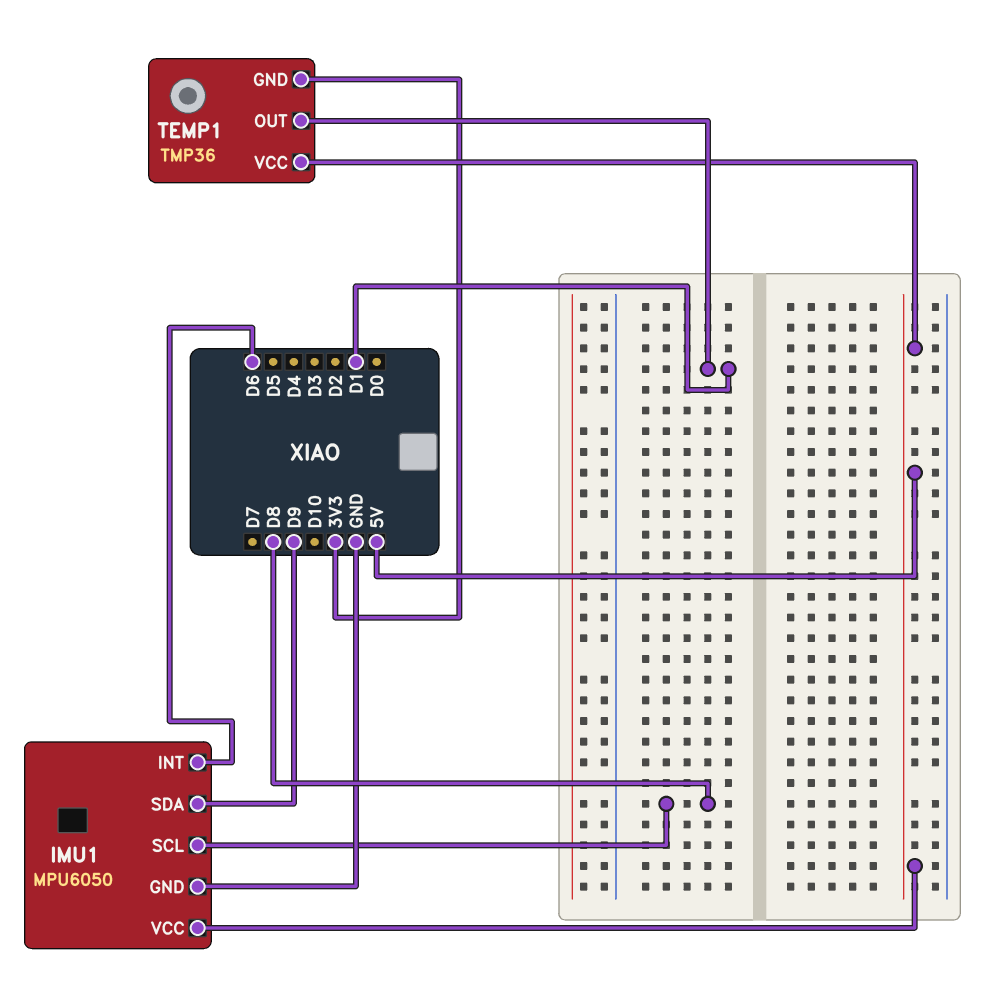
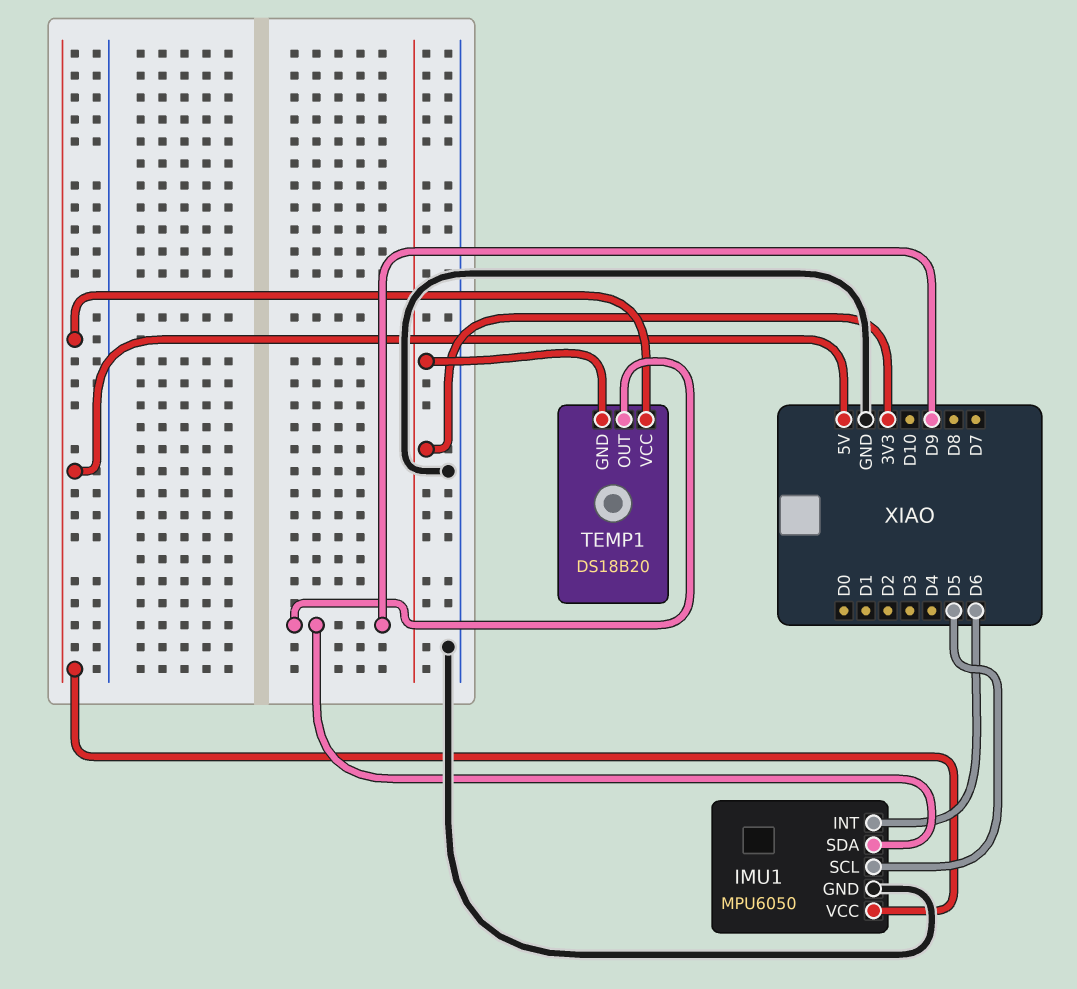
IMU1 pin SCL: D8 -> D5
TEMP1: TMP36 -> DS18B20
TEMP1 pin OUT: D1 -> D9

